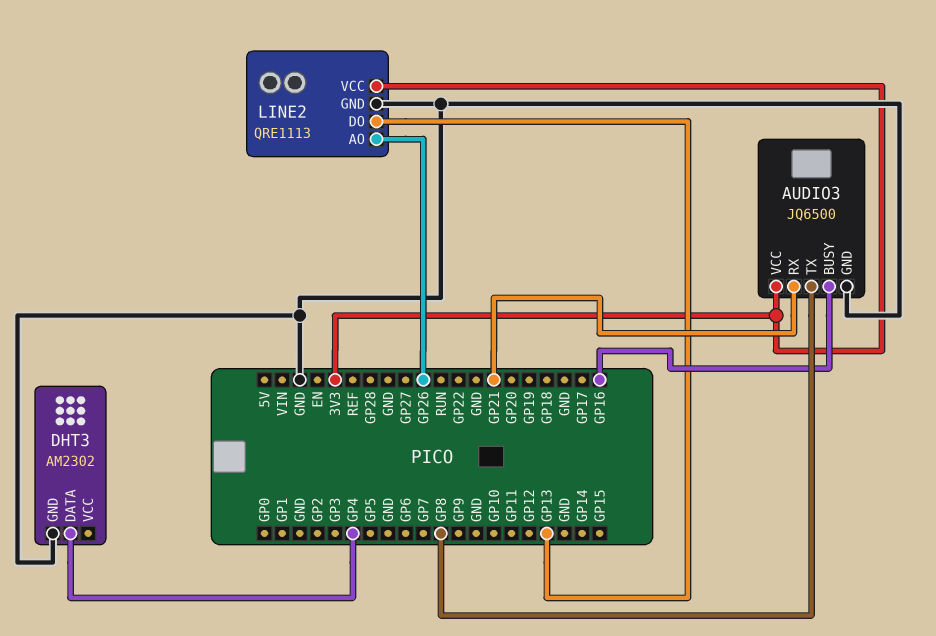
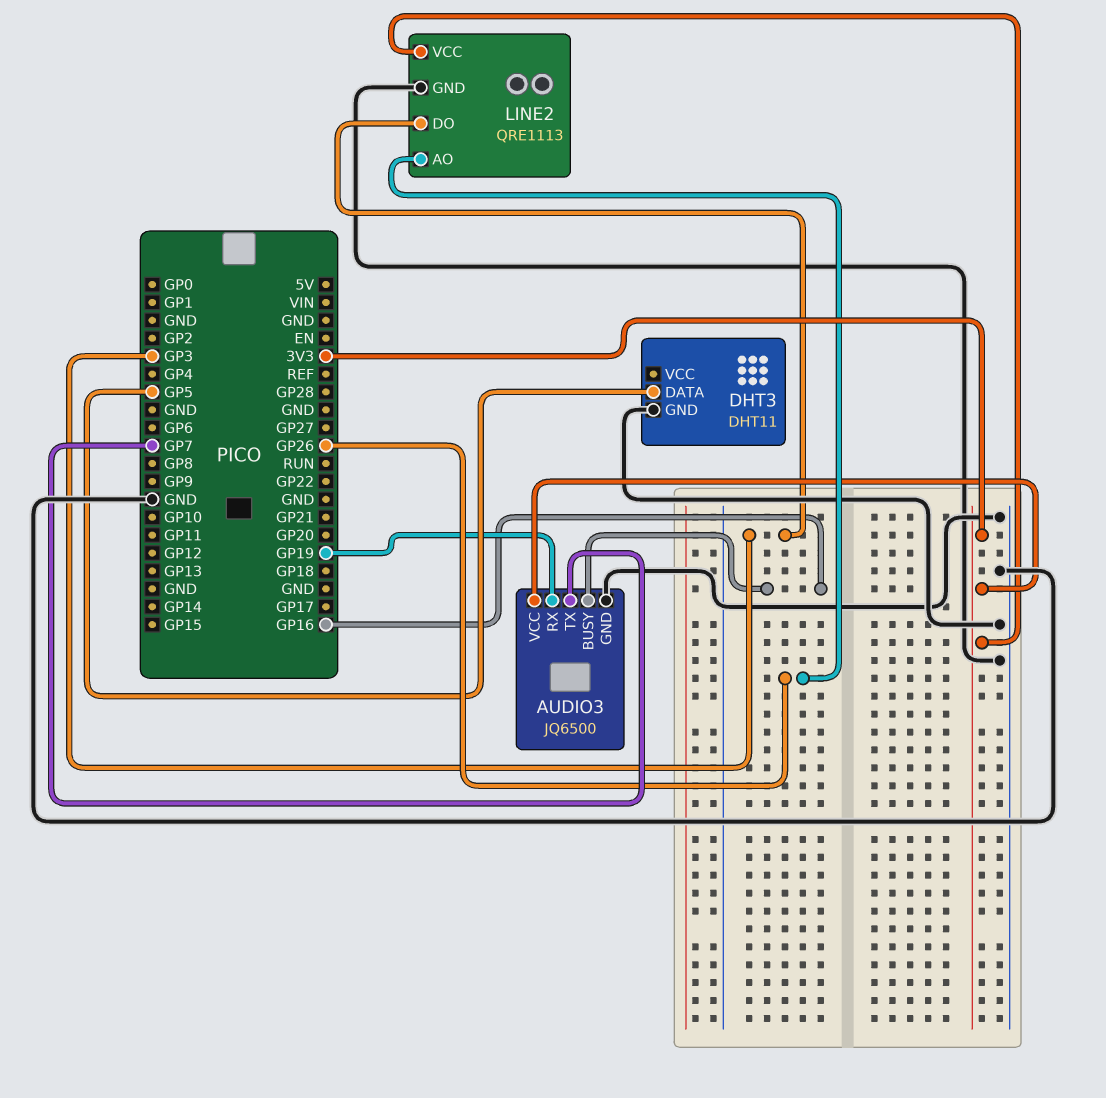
AUDIO3 pin RX: GP21 -> GP19
AUDIO3 pin TX: GP8 -> GP7
DHT3: AM2302 -> DHT11
DHT3 pin DATA: GP4 -> GP5
LINE2 pin DO: GP13 -> GP3

